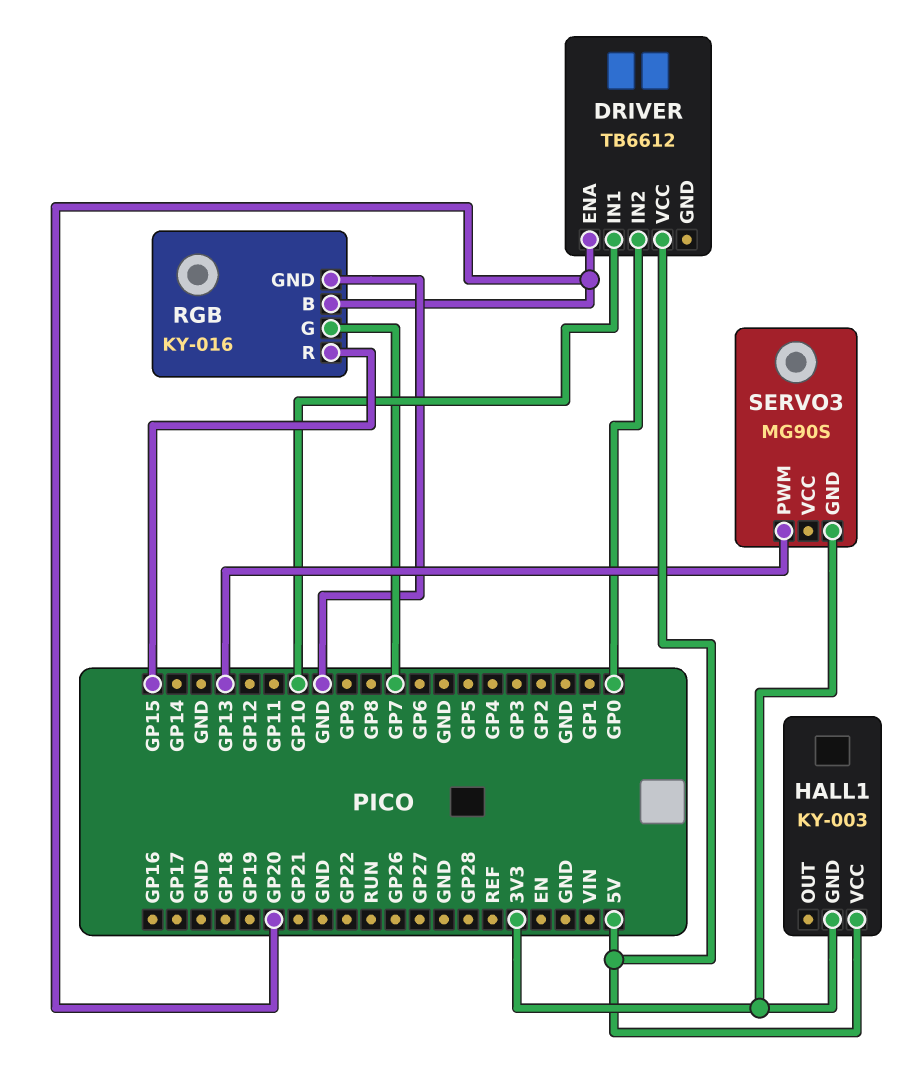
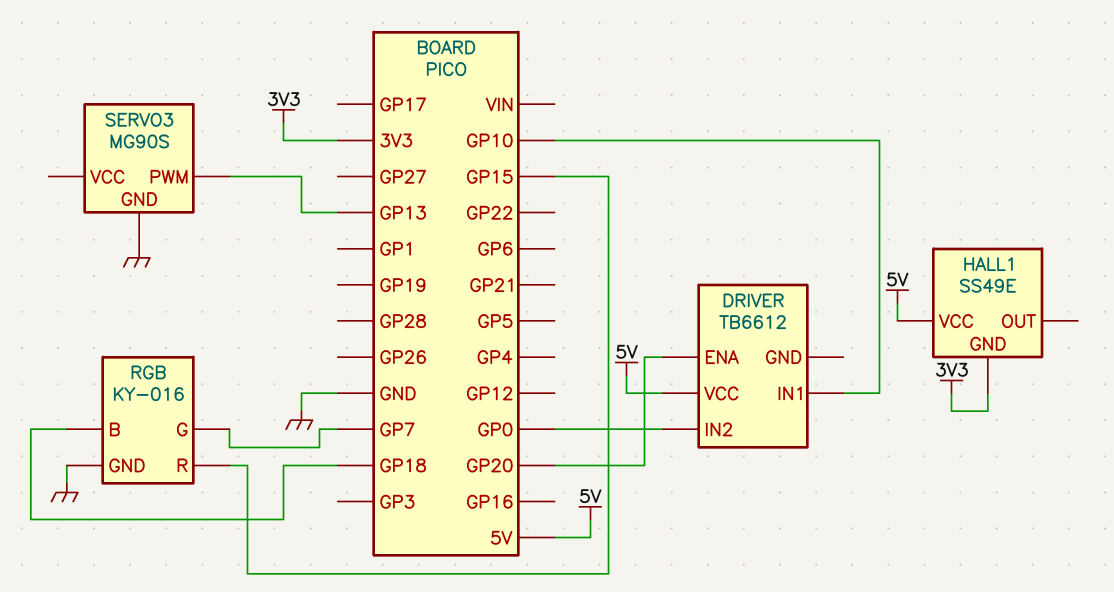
HALL1: KY-003 -> SS49E
RGB pin B: GP20 -> GP18
SERVO3 pin GND: 3V3 -> GND

